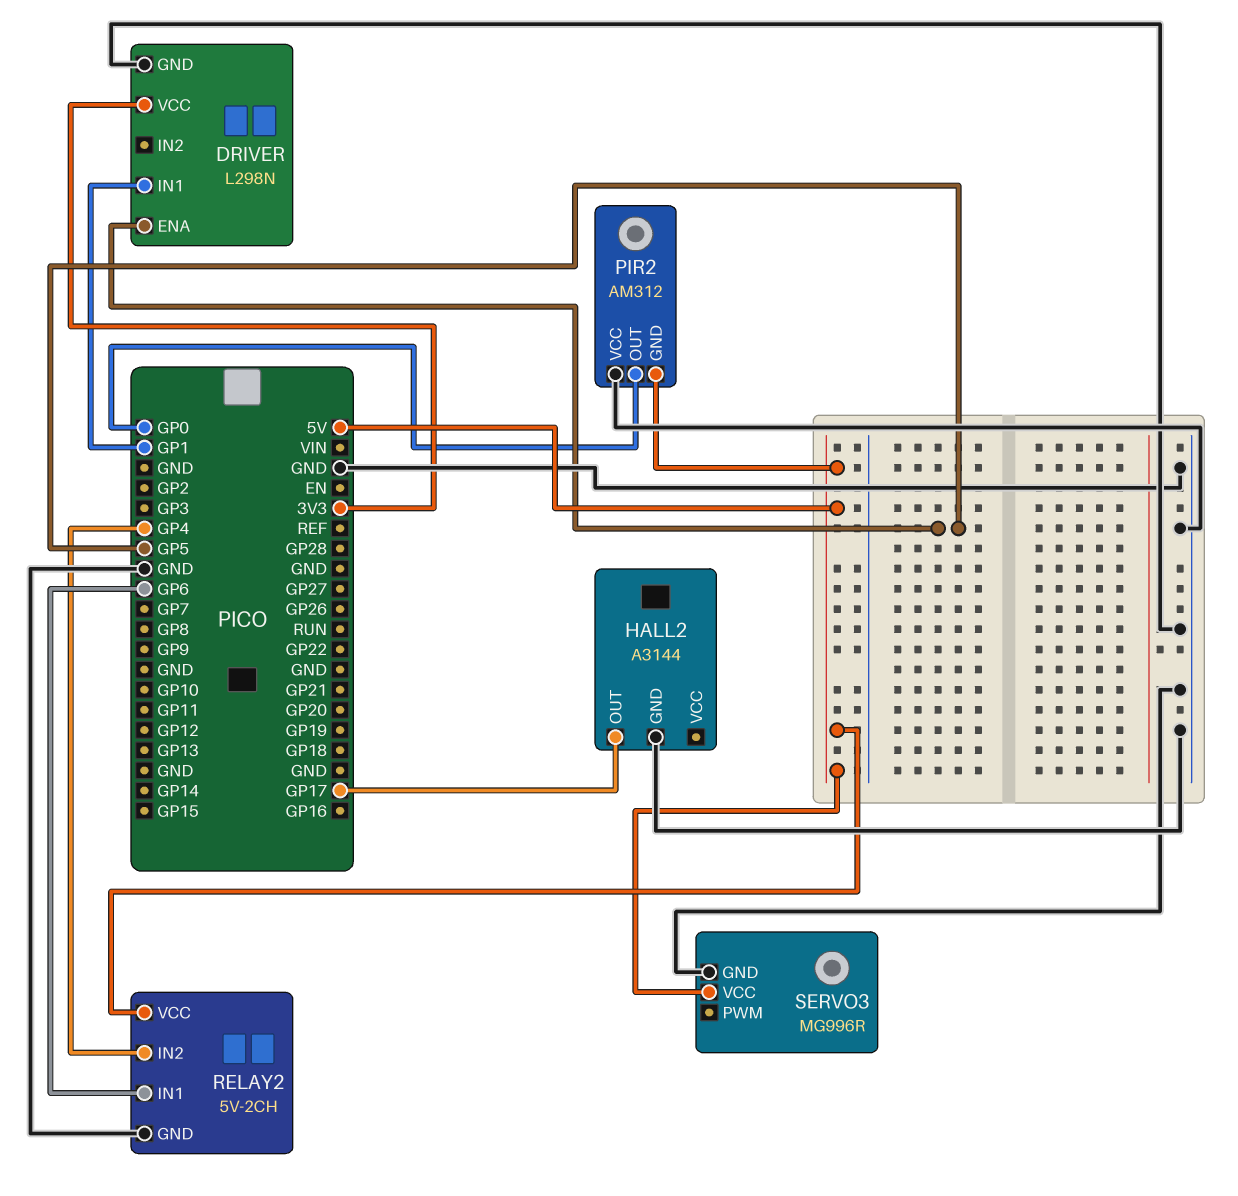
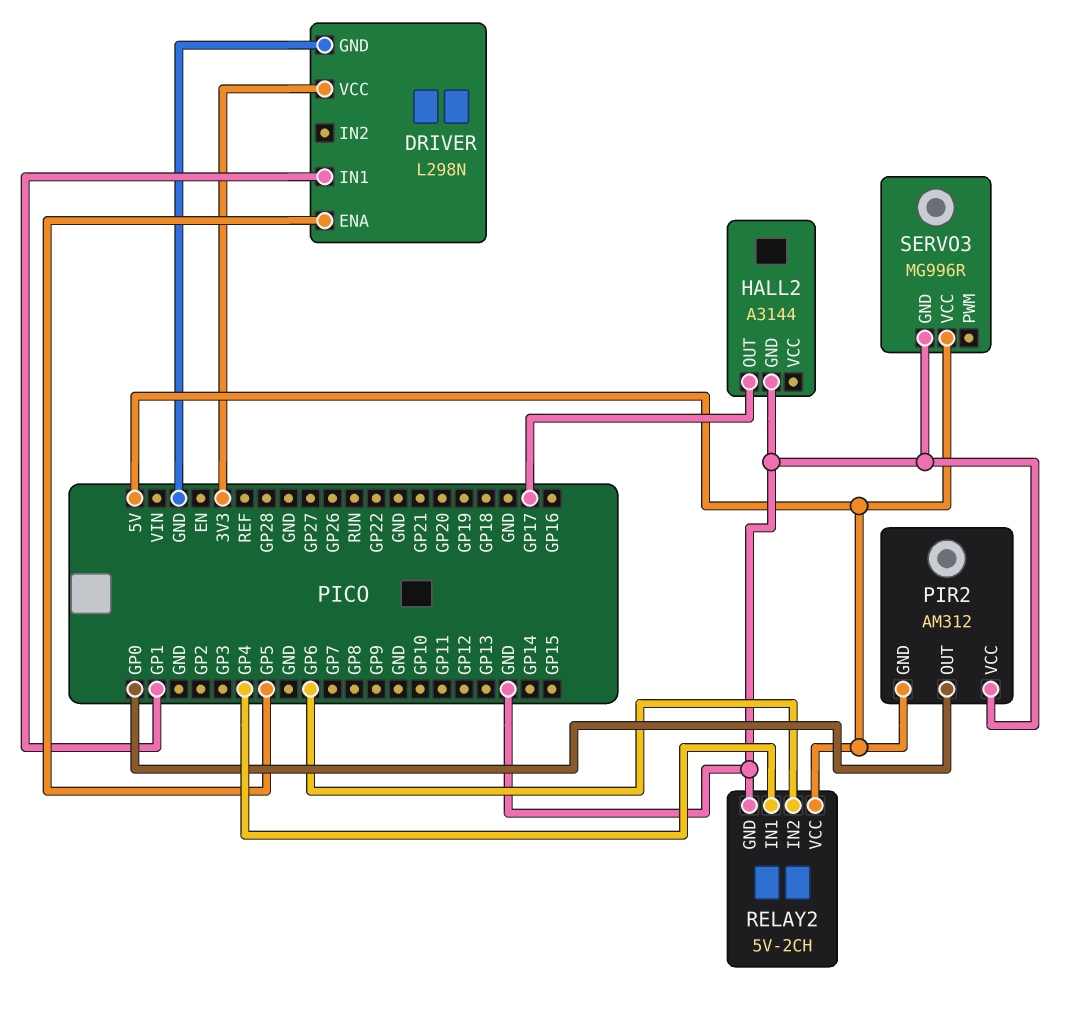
RELAY2 pin IN1: GP6 -> GP4
RELAY2 pin IN2: GP4 -> GP6

